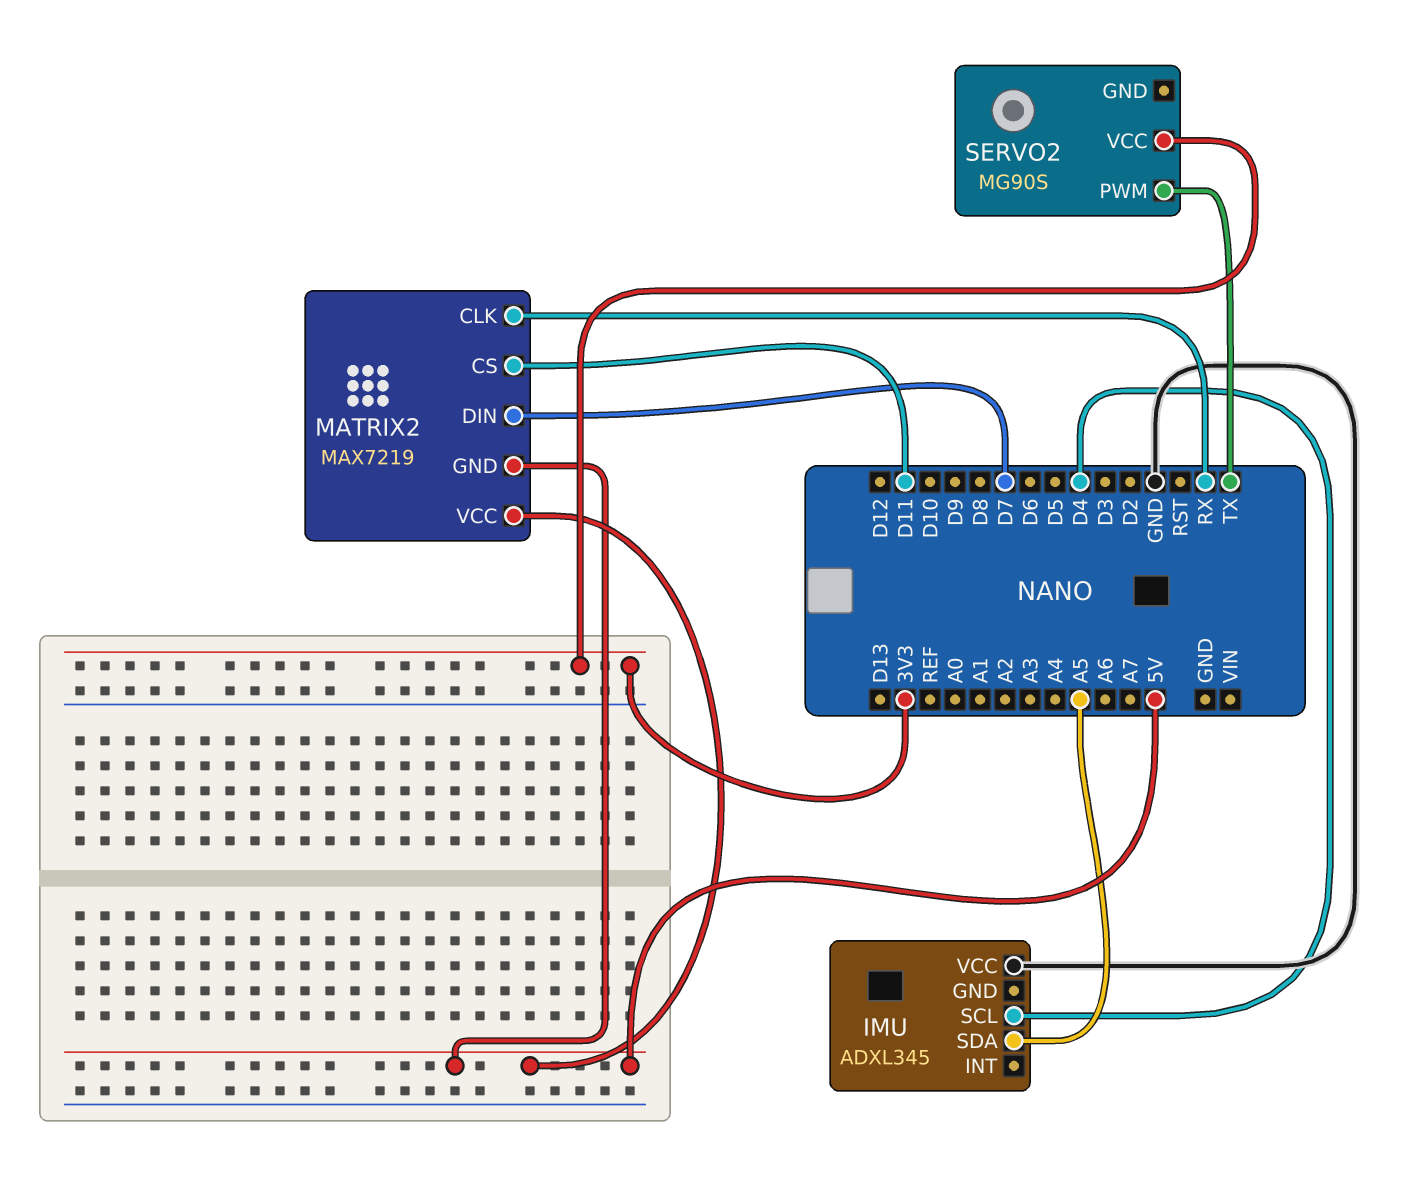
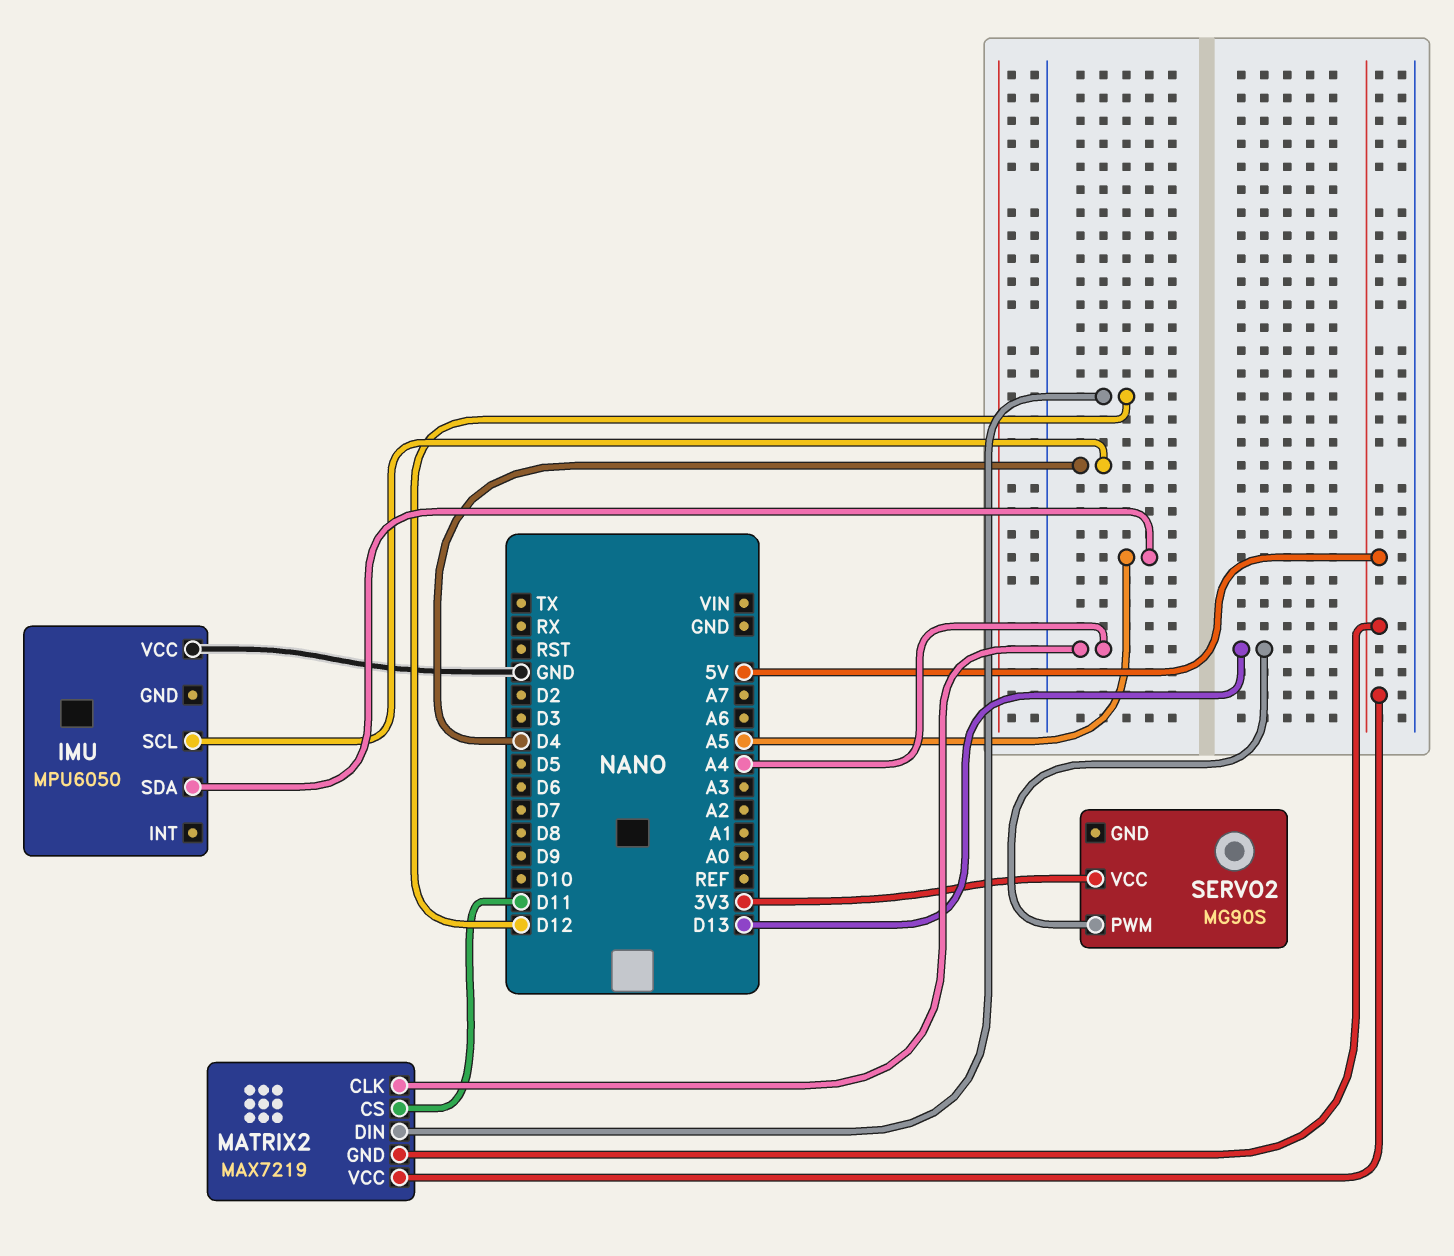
IMU: ADXL345 -> MPU6050
MATRIX2 pin CLK: RX -> A4
MATRIX2 pin DIN: D7 -> D12
SERVO2 pin PWM: TX -> D13

